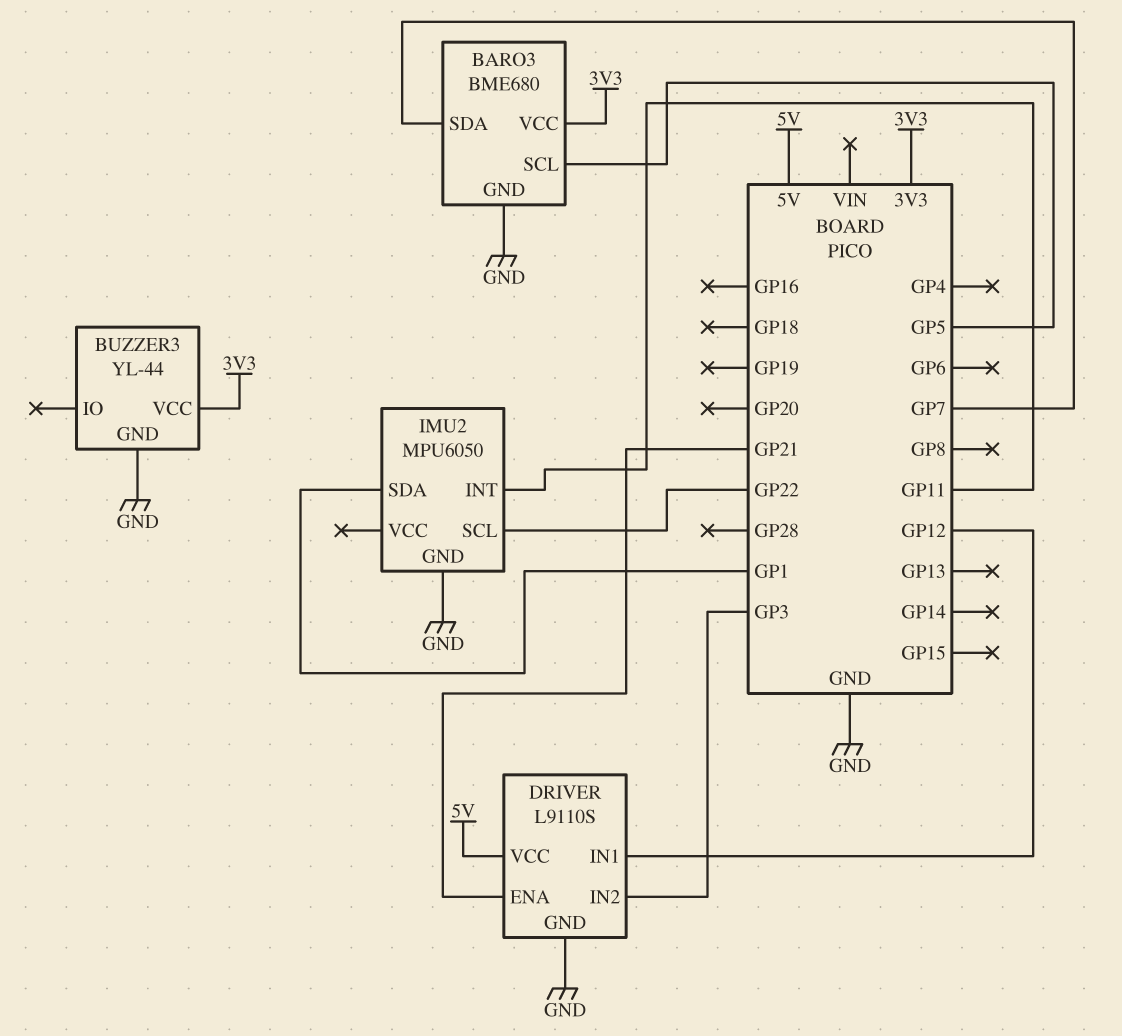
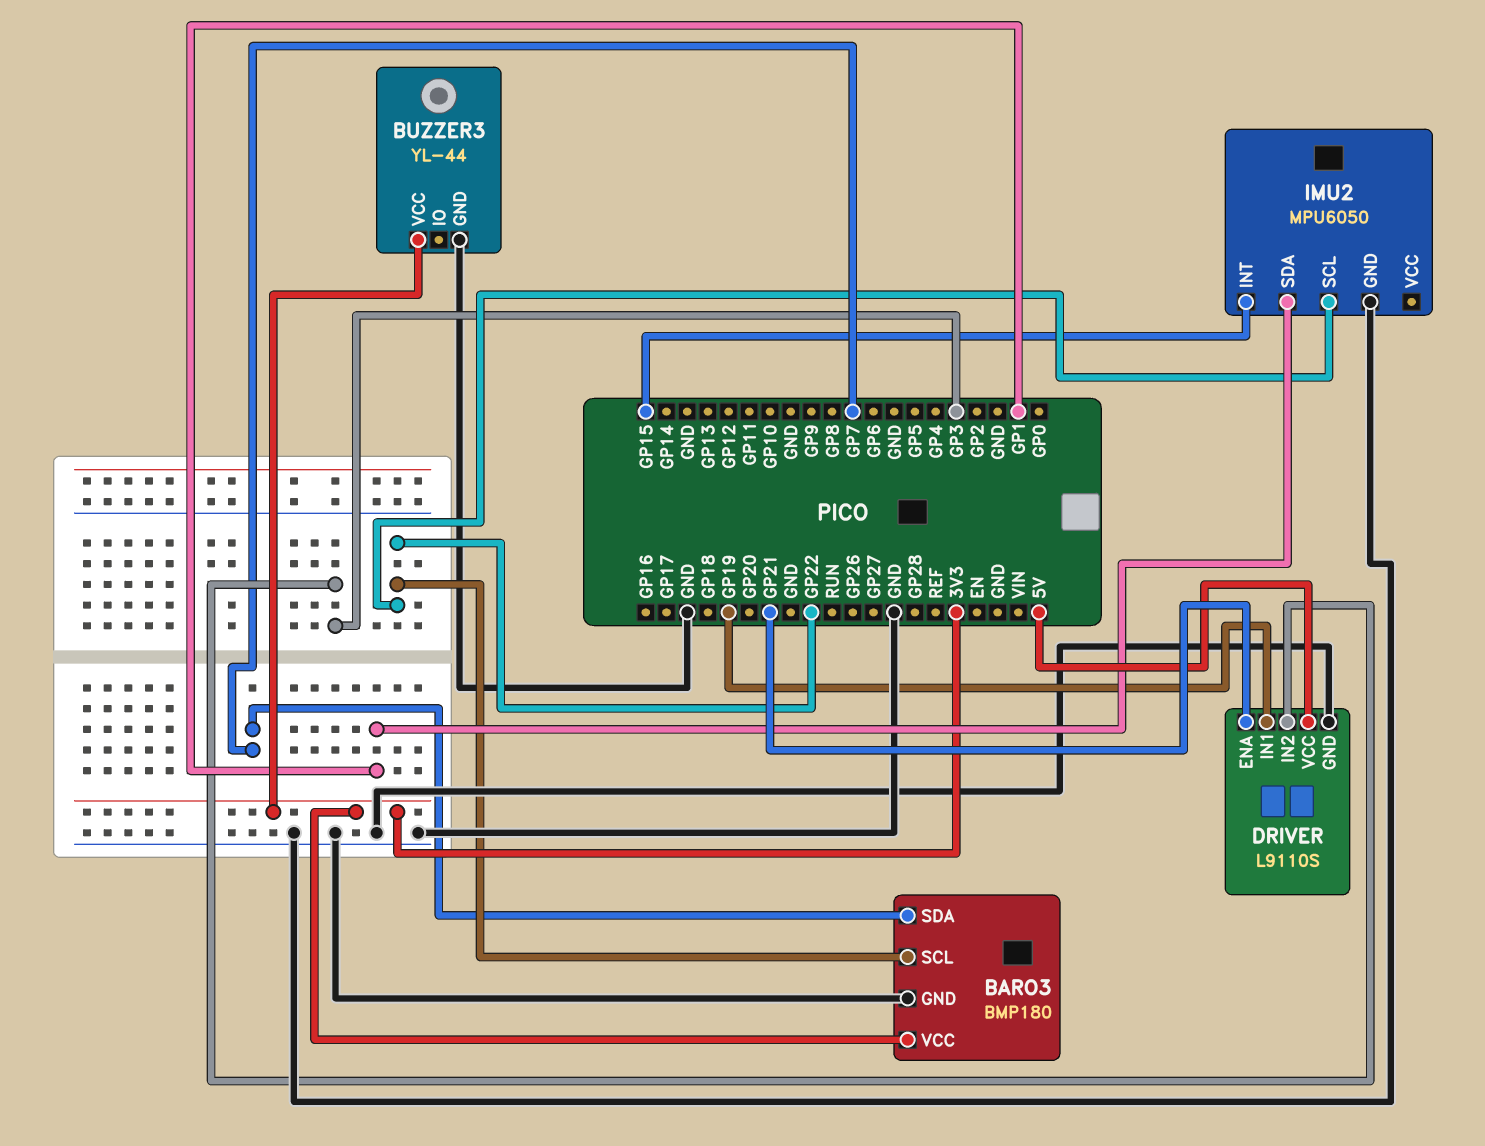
BARO3: BME680 -> BMP180
BARO3 pin SCL: GP5 -> GP22
DRIVER pin IN1: GP12 -> GP19
IMU2 pin INT: GP11 -> GP15

